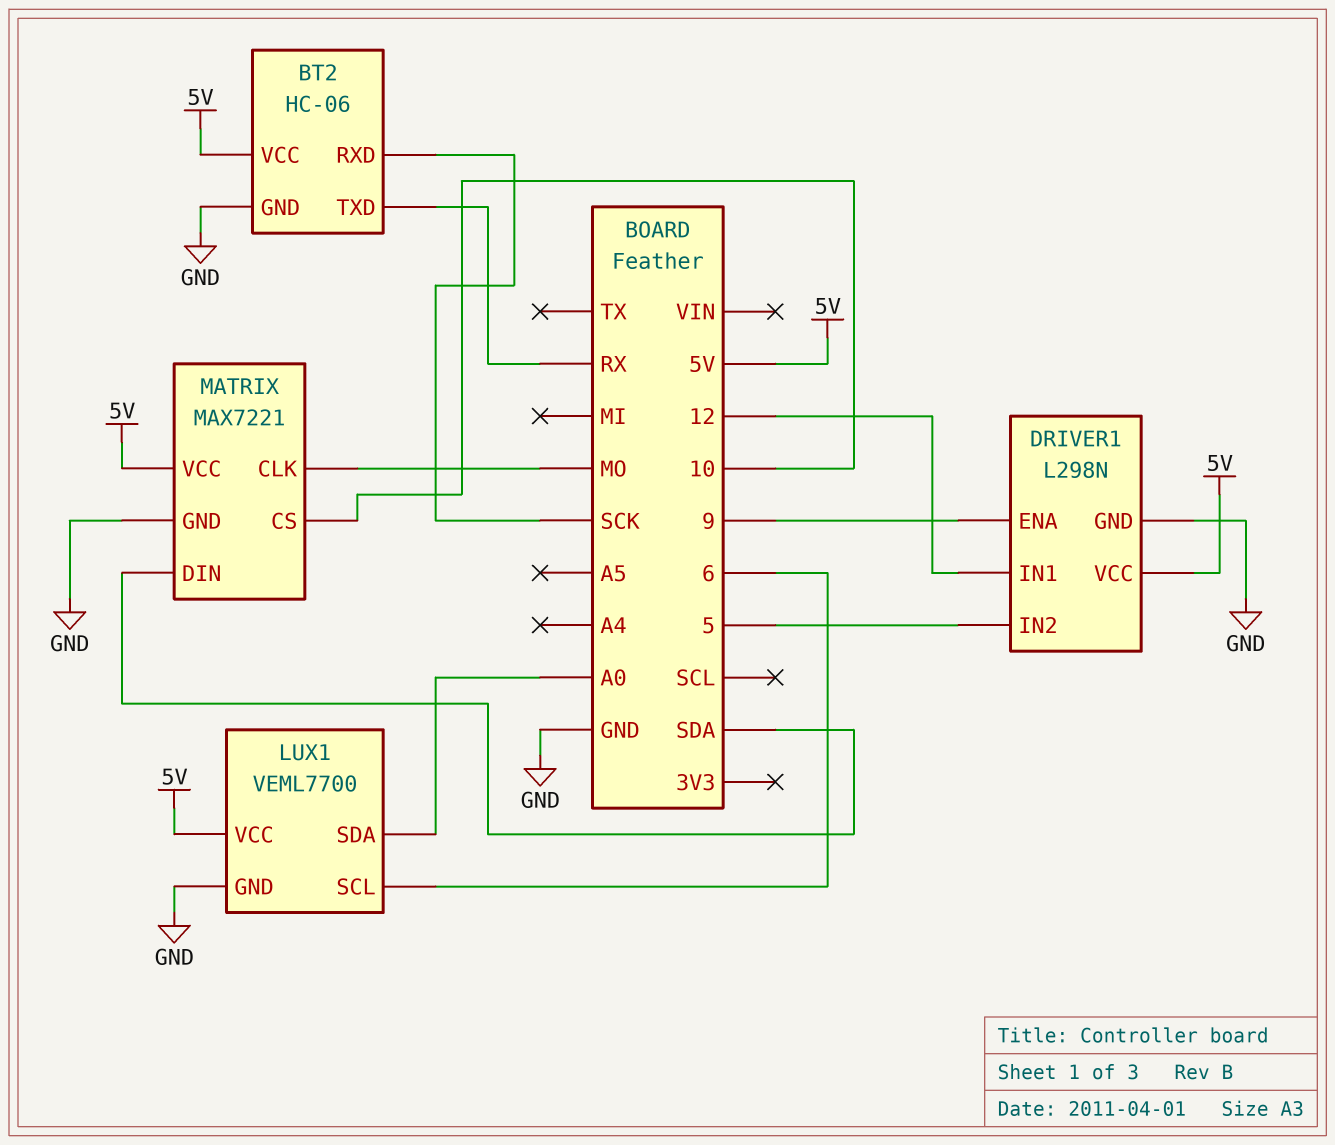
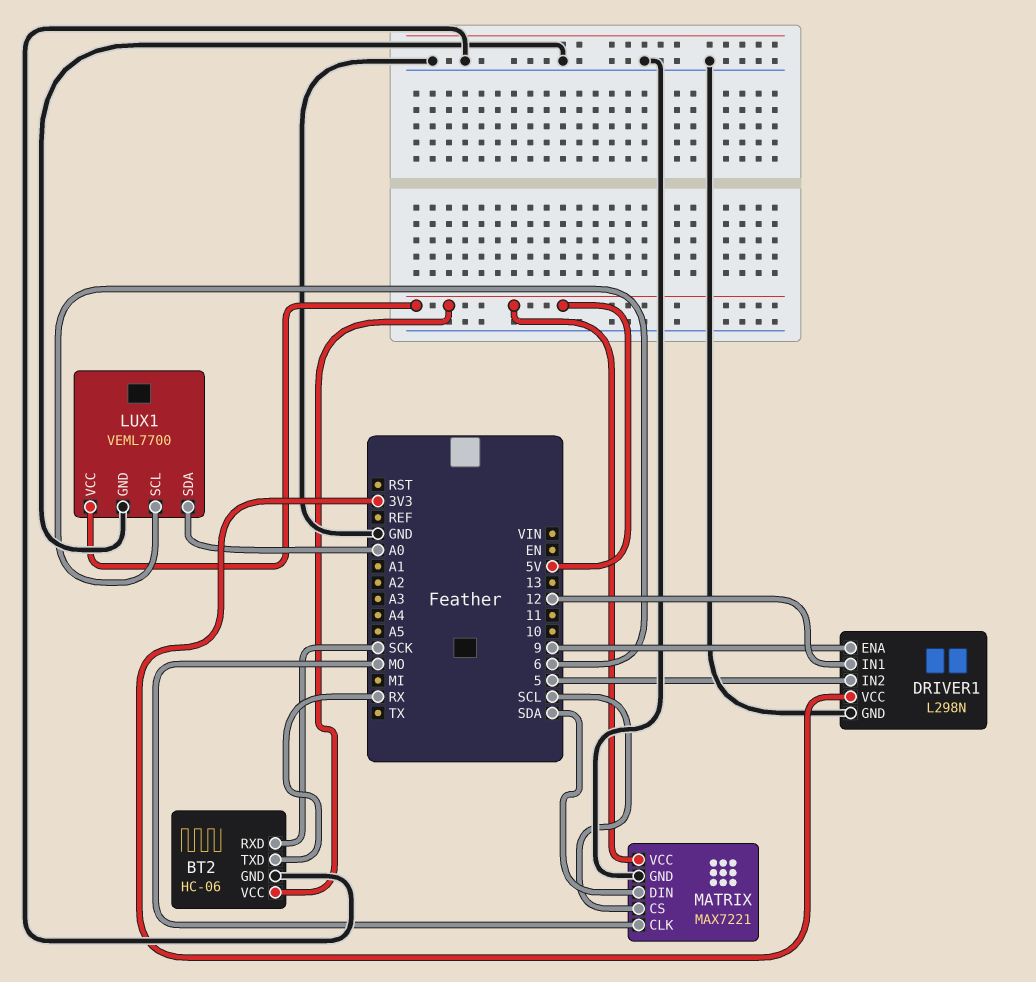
DRIVER1 pin VCC: 5V -> 3V3
MATRIX pin CS: 10 -> SCL

